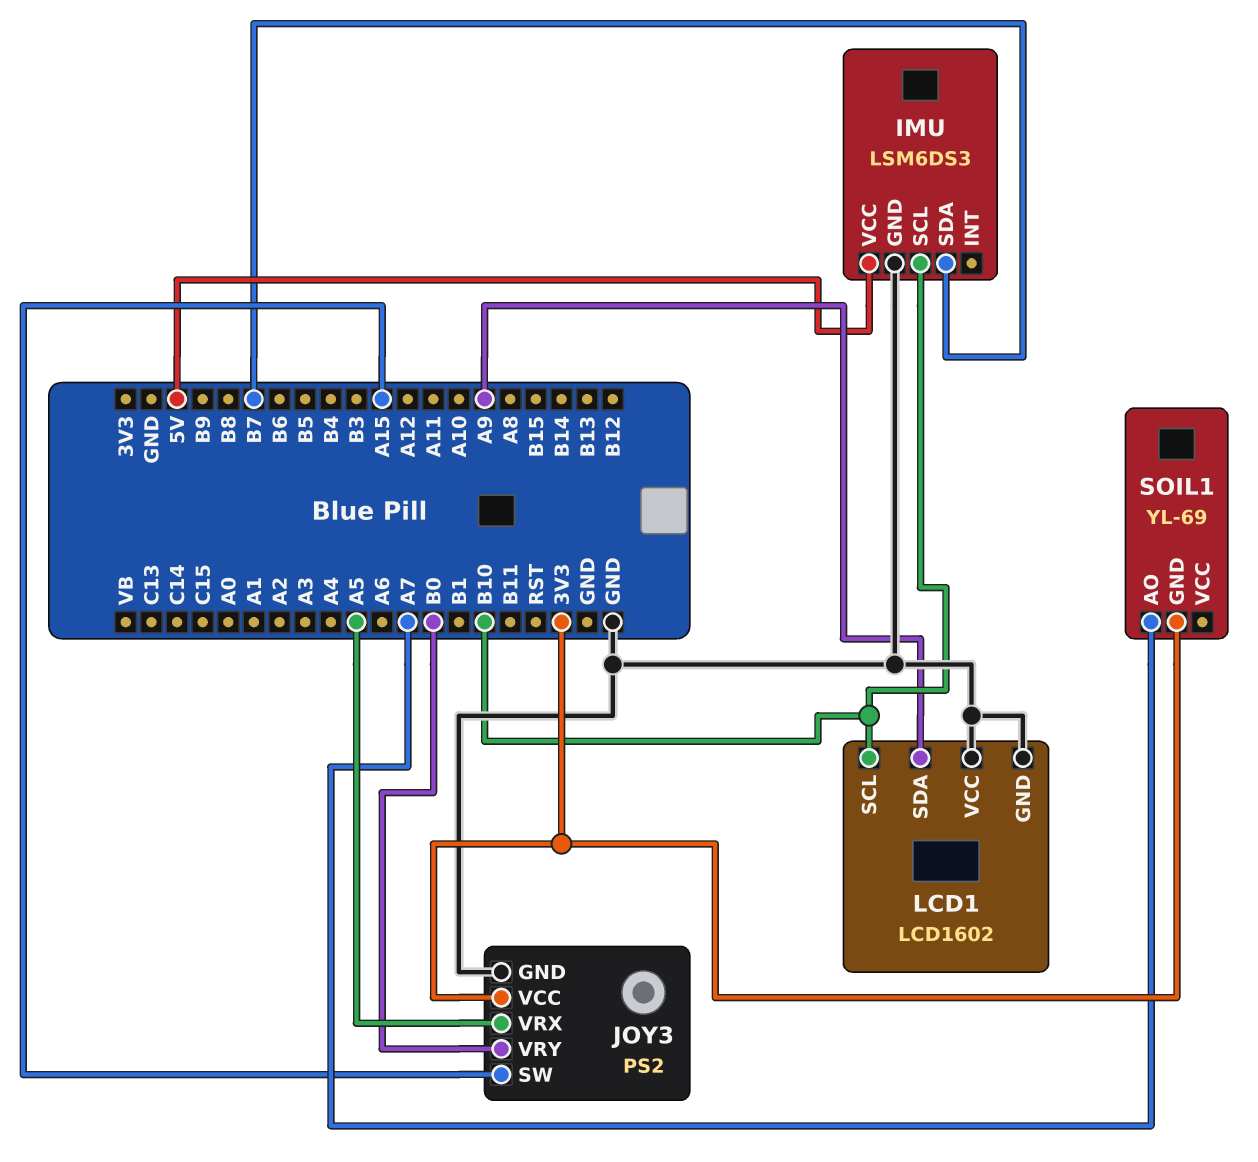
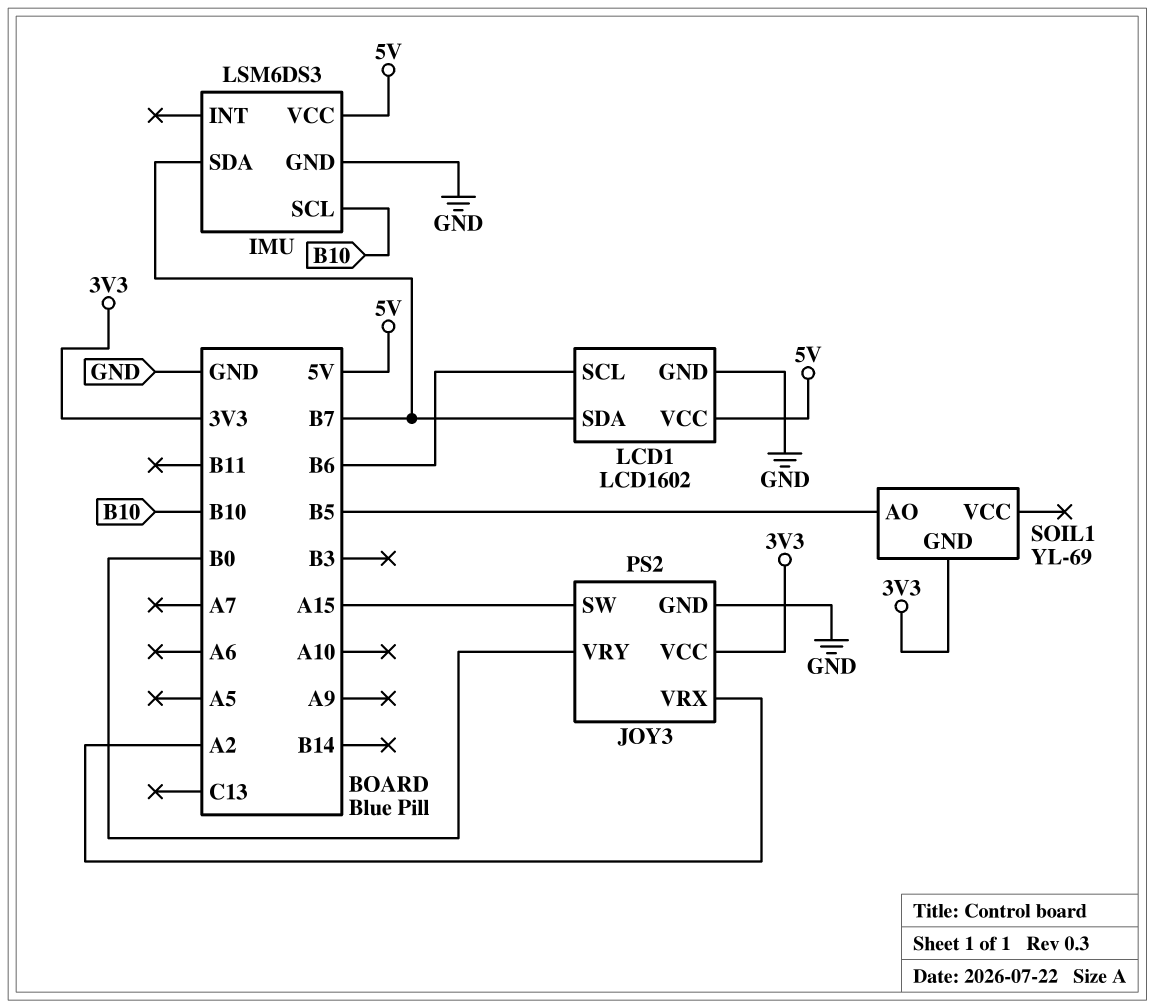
JOY3 pin VRX: A5 -> A2
LCD1 pin SCL: B10 -> B6
LCD1 pin SDA: A9 -> B7
LCD1 pin VCC: GND -> 5V
SOIL1 pin AO: A7 -> B5

